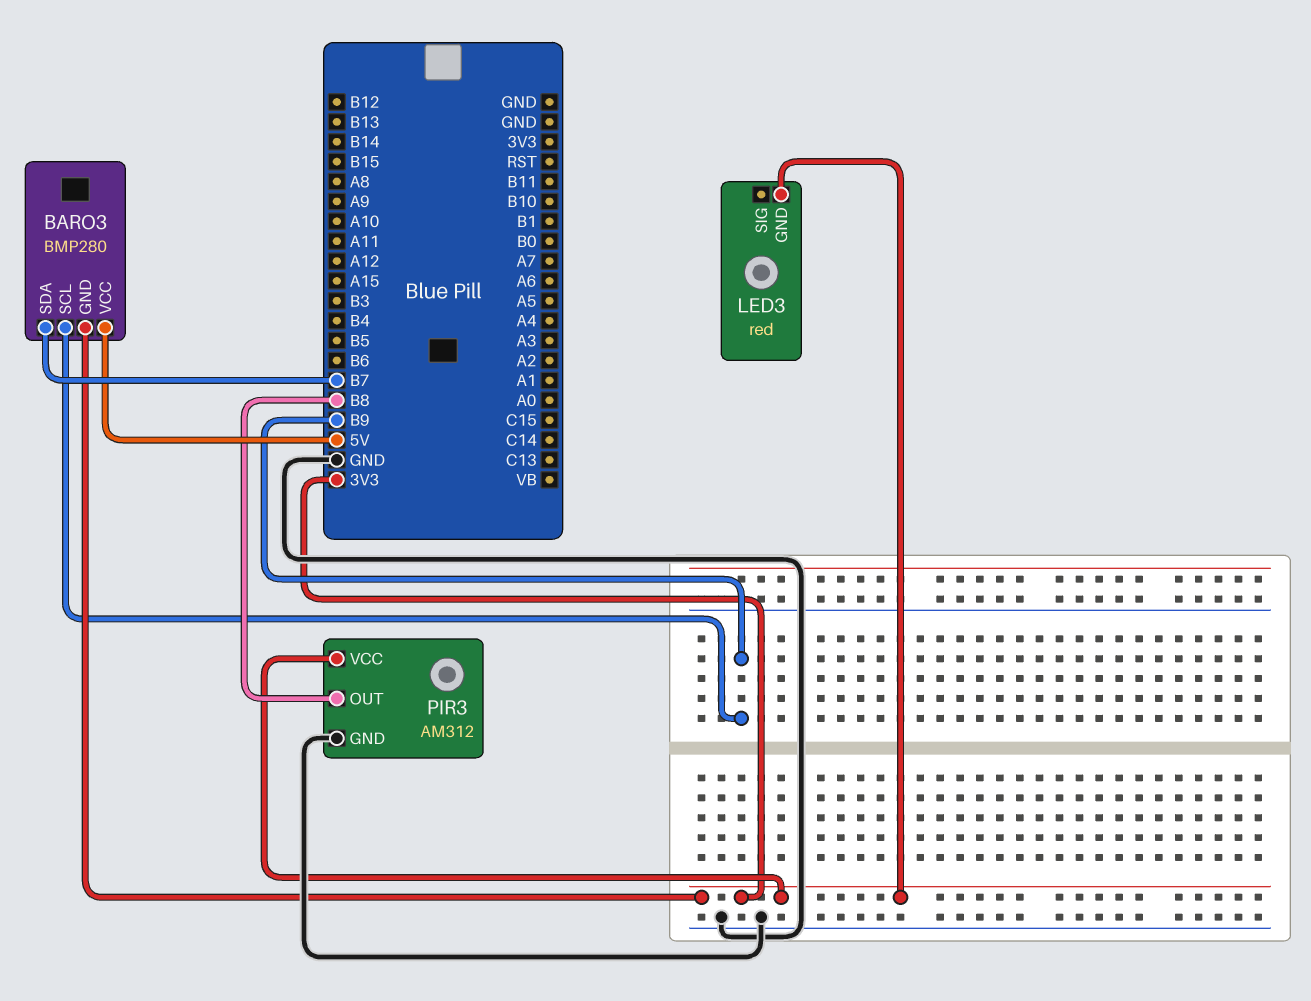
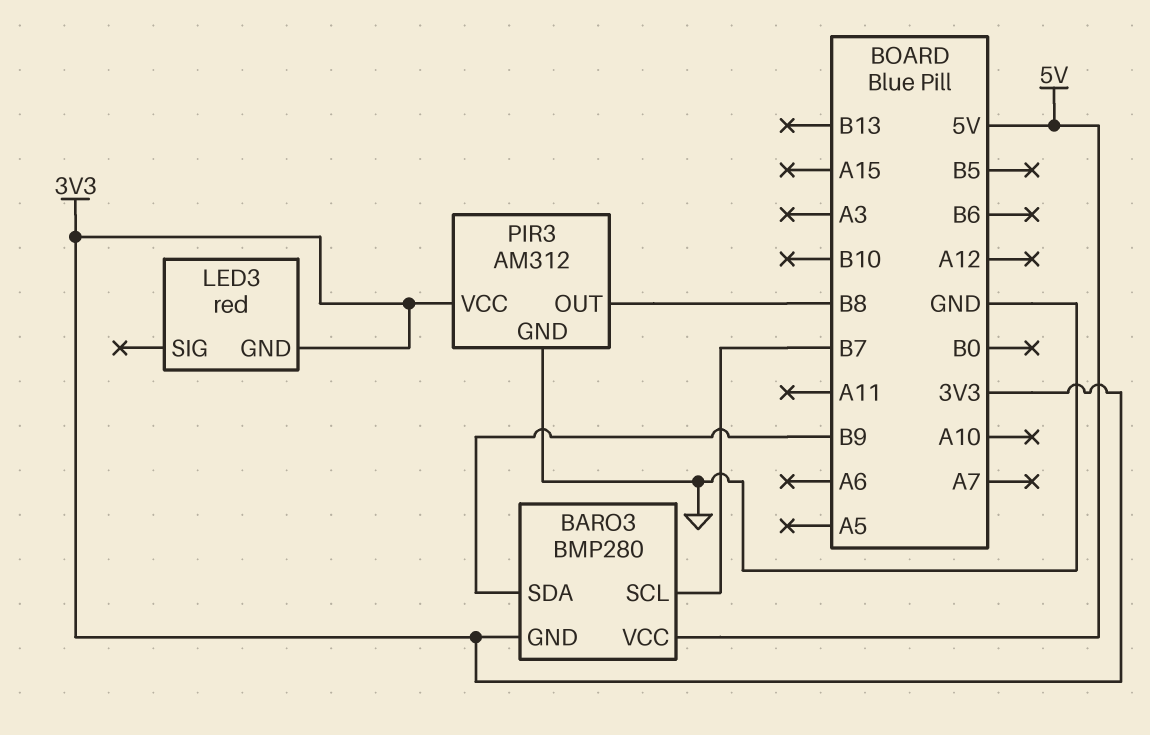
BARO3 pin SCL: B9 -> B7
BARO3 pin SDA: B7 -> B9

